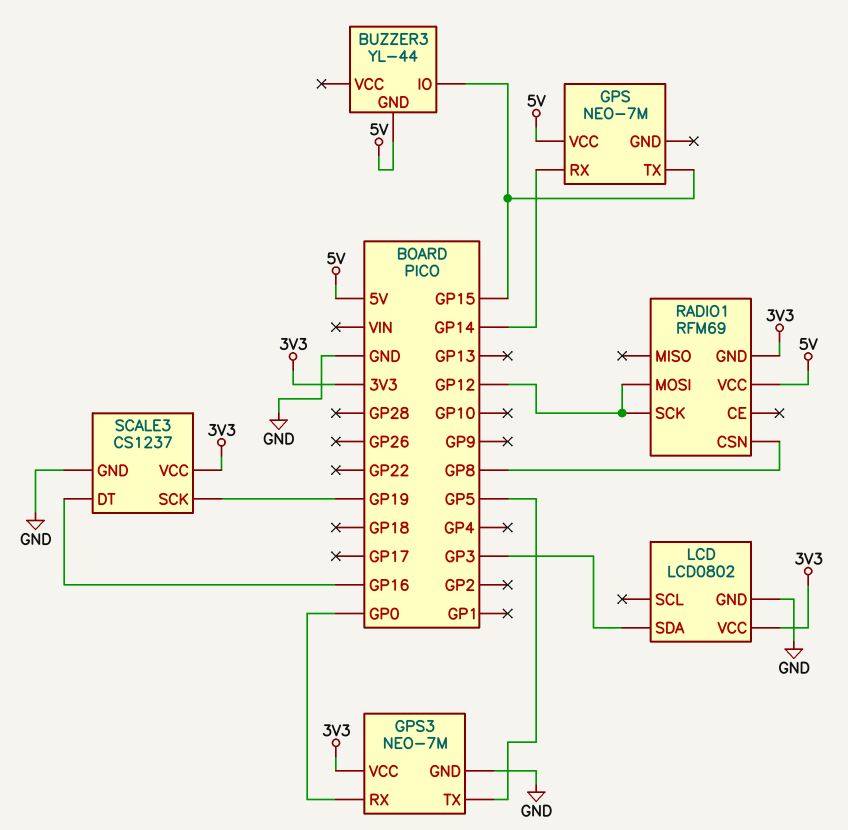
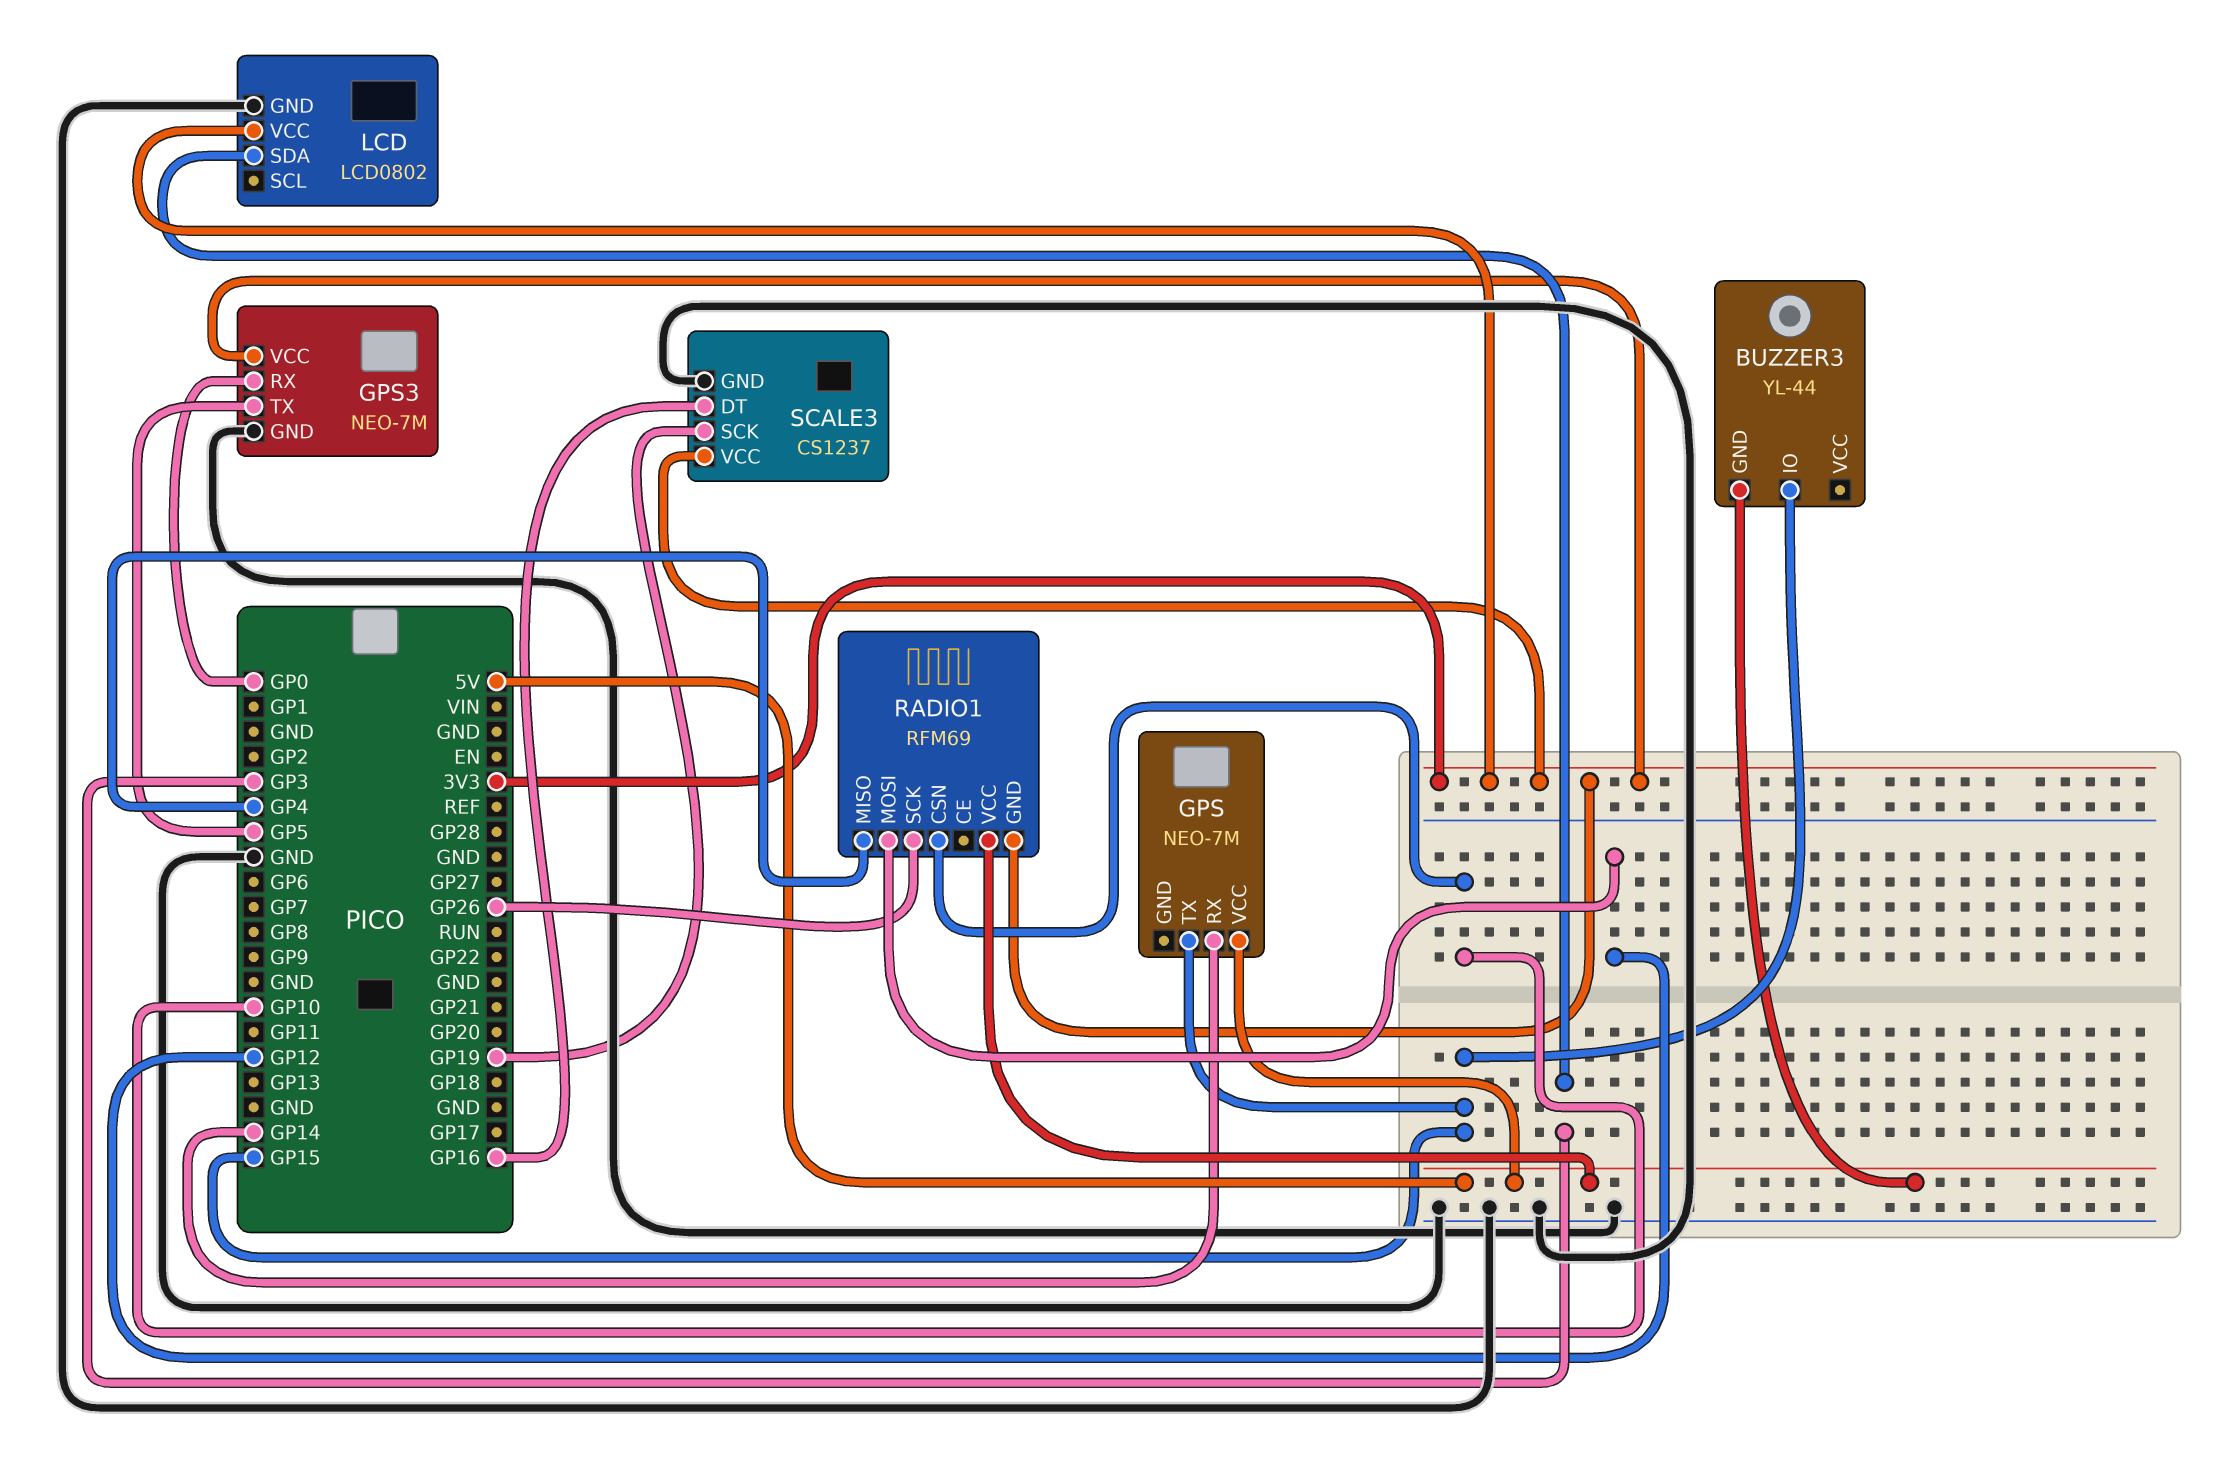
RADIO1 pin CSN: GP8 -> GP10
RADIO1 pin MISO: none -> GP4
RADIO1 pin SCK: GP12 -> GP26

